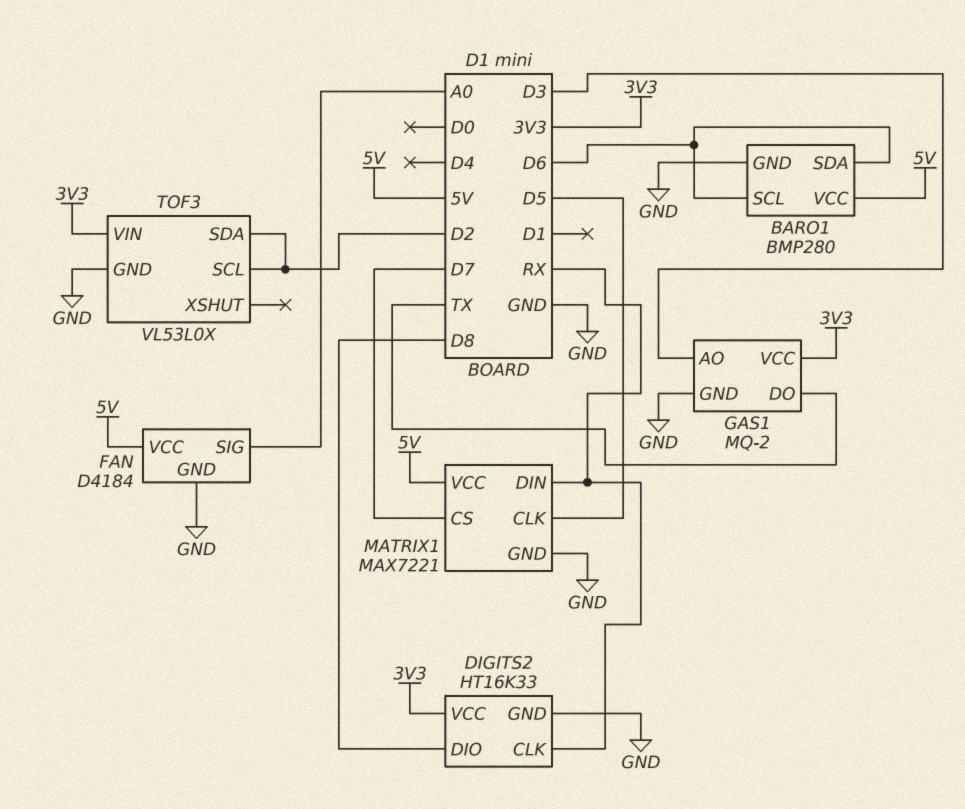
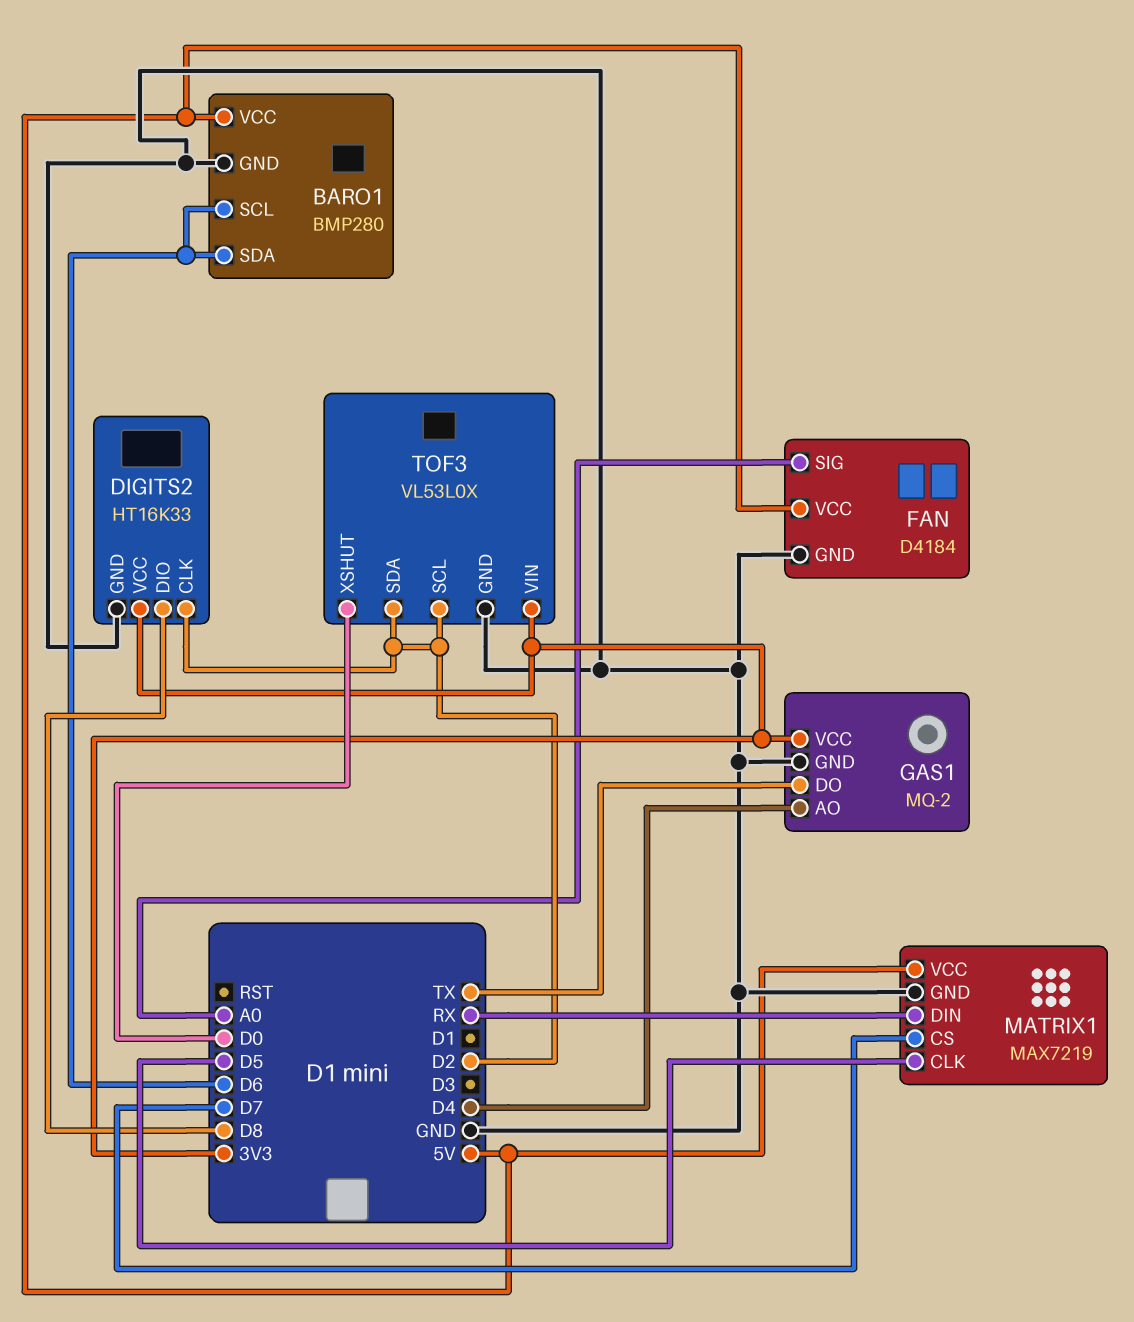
DIGITS2 pin CLK: RX -> D2
GAS1 pin AO: D3 -> D4
MATRIX1: MAX7221 -> MAX7219
TOF3 pin XSHUT: none -> D0

